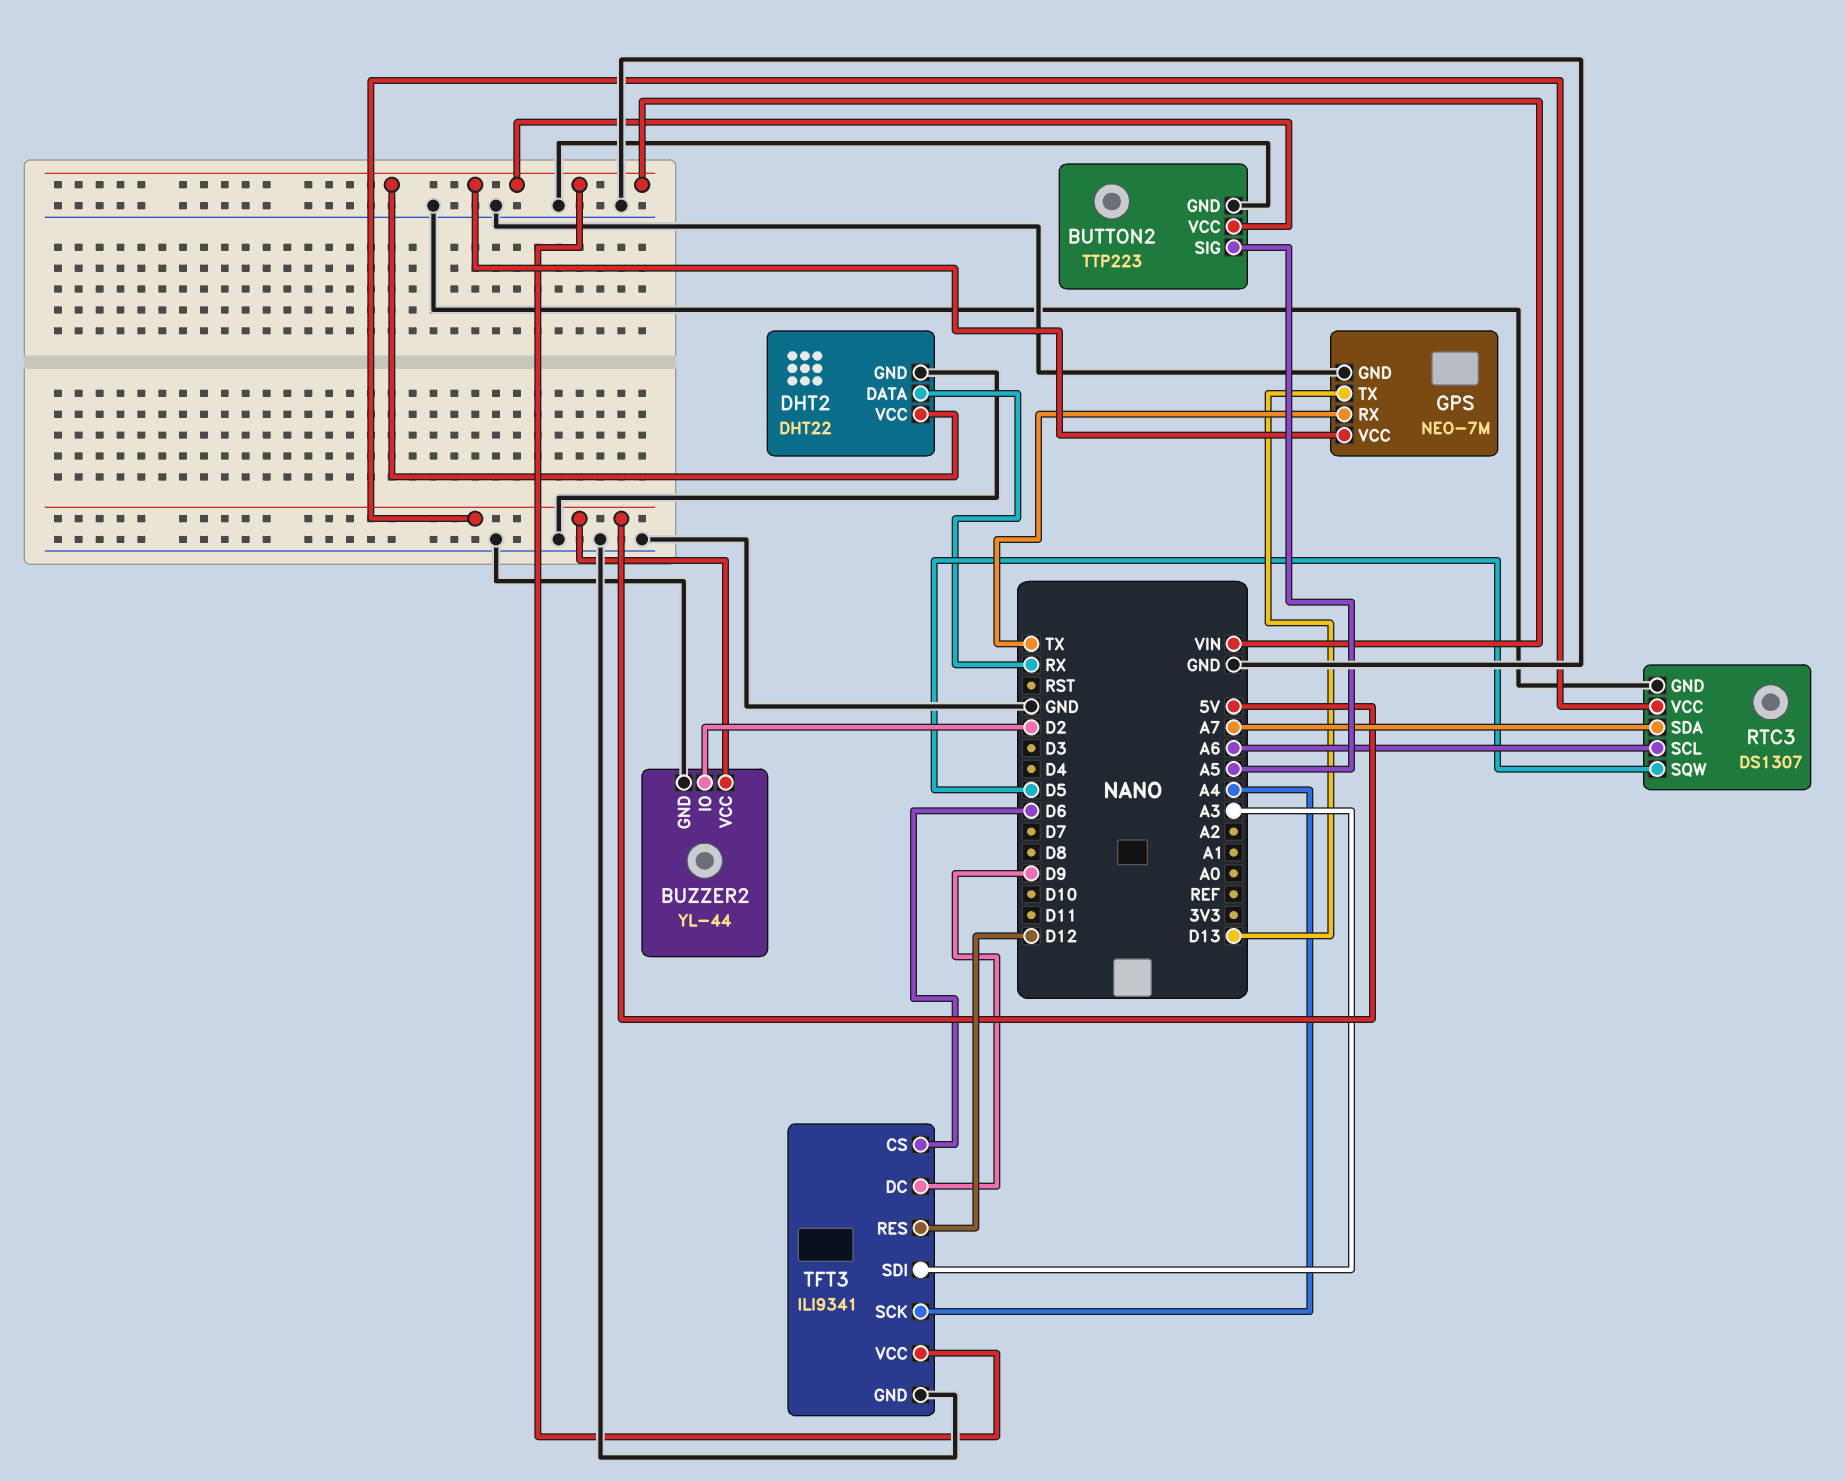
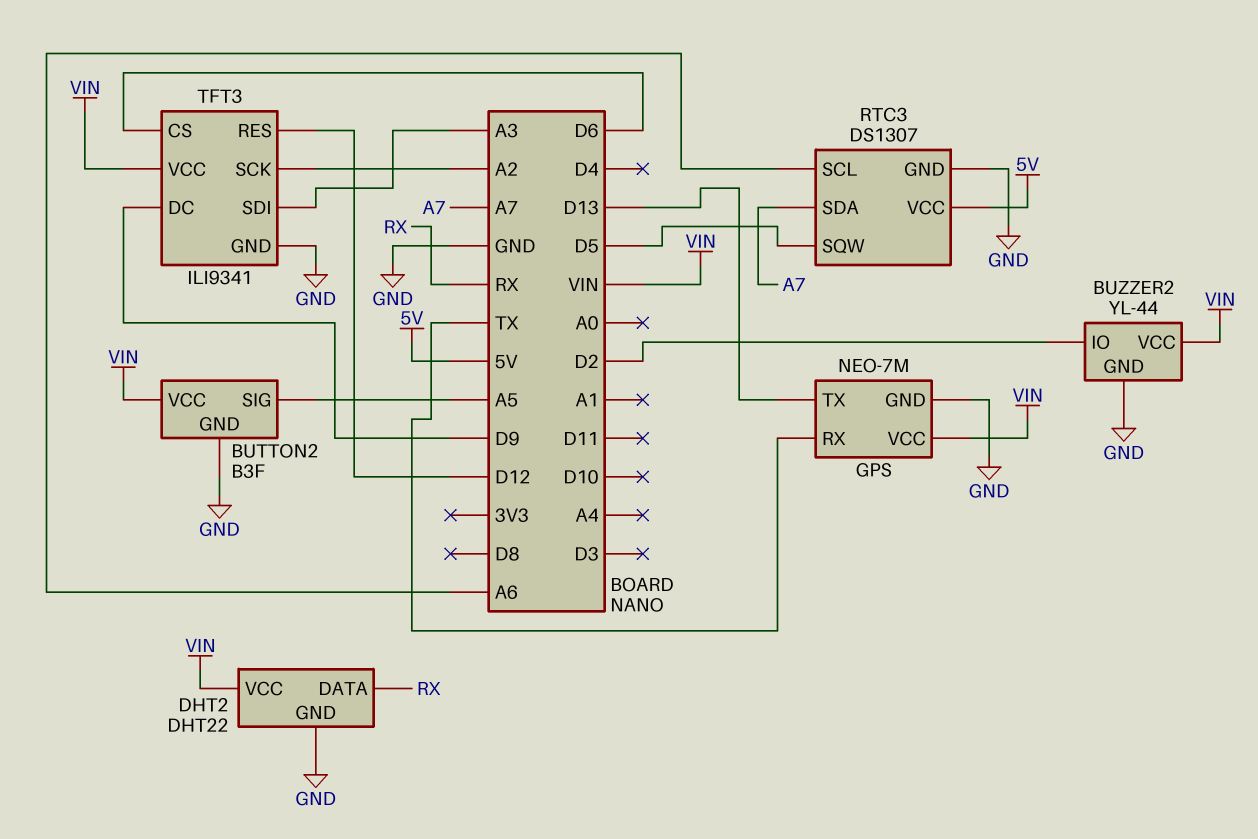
BUTTON2: TTP223 -> B3F
BUZZER2 pin VCC: 5V -> VIN
TFT3 pin SCK: A4 -> A2

